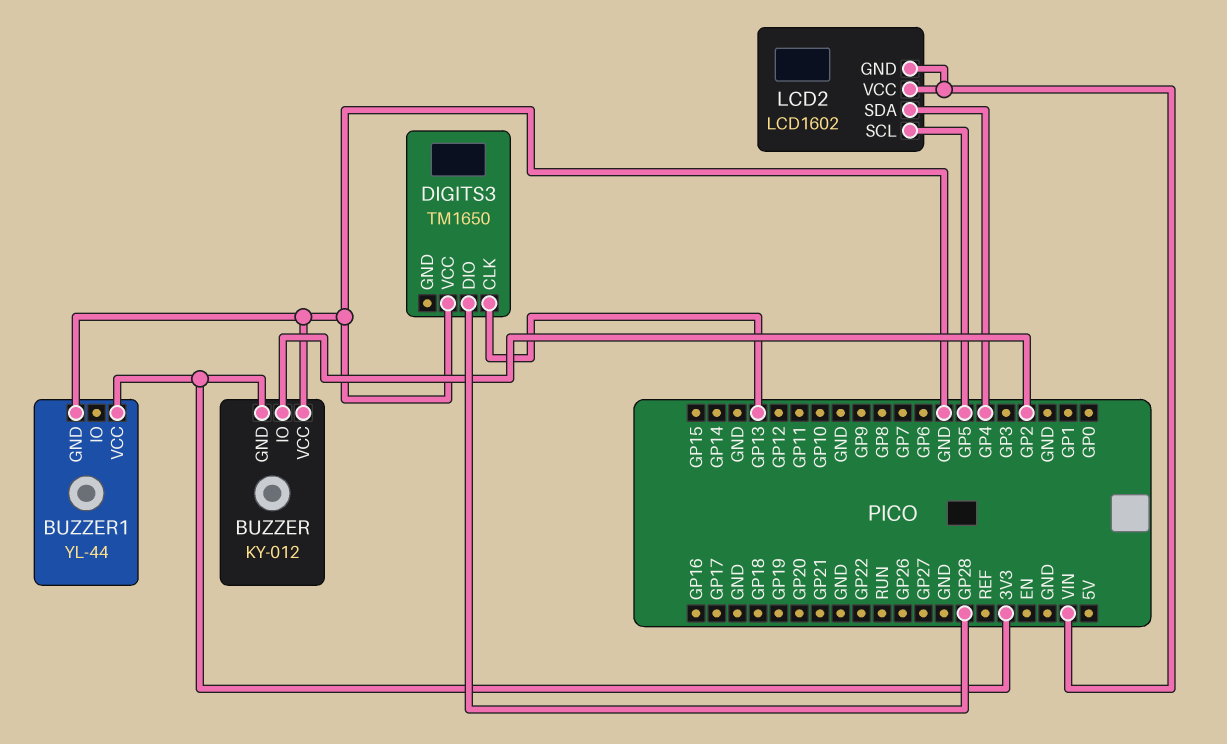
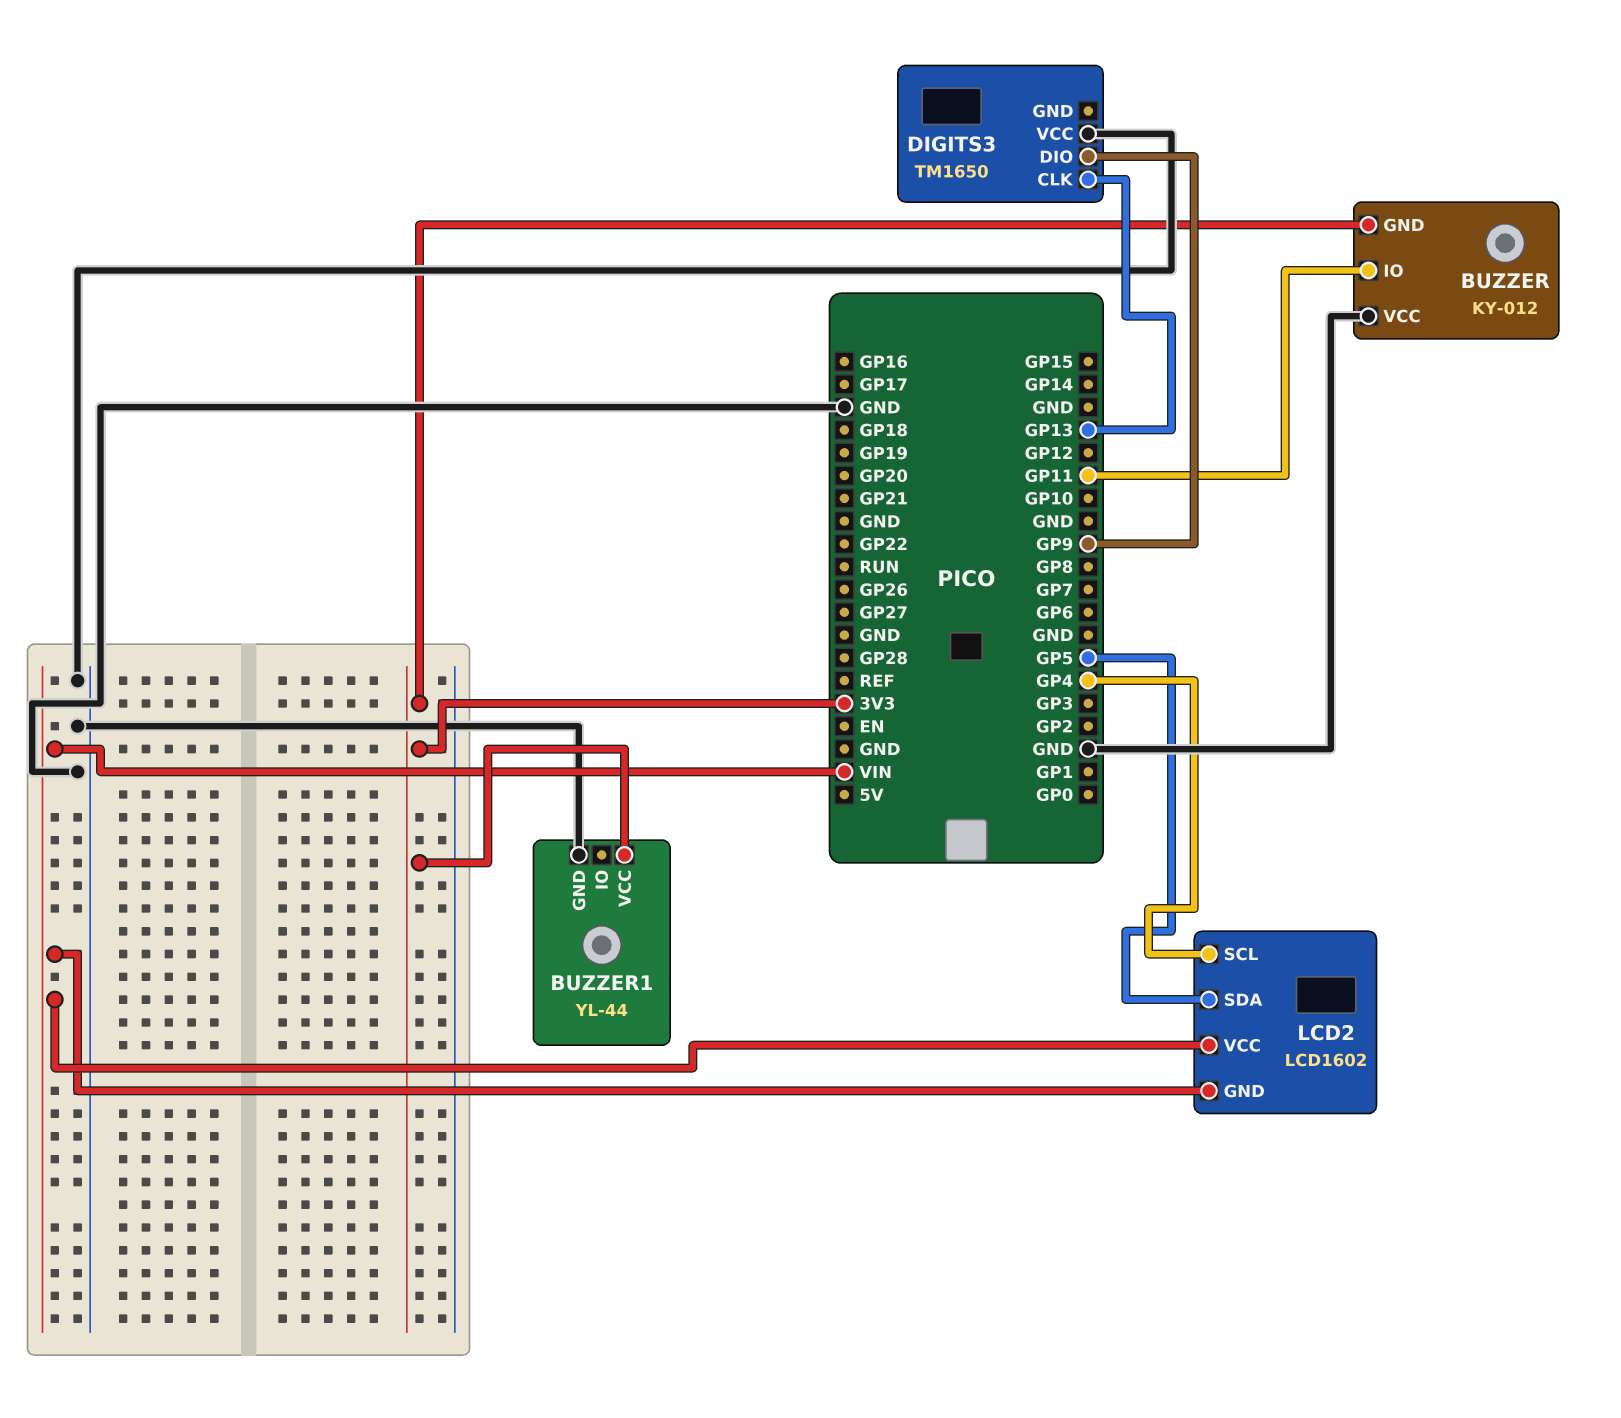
BUZZER pin IO: GP2 -> GP11
DIGITS3 pin DIO: GP28 -> GP9
LCD2 pin SCL: GP5 -> GP4
LCD2 pin SDA: GP4 -> GP5

